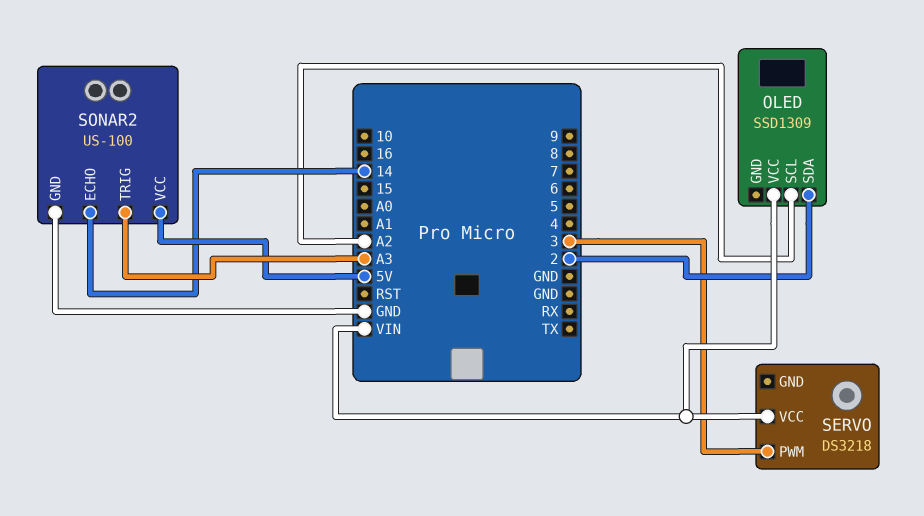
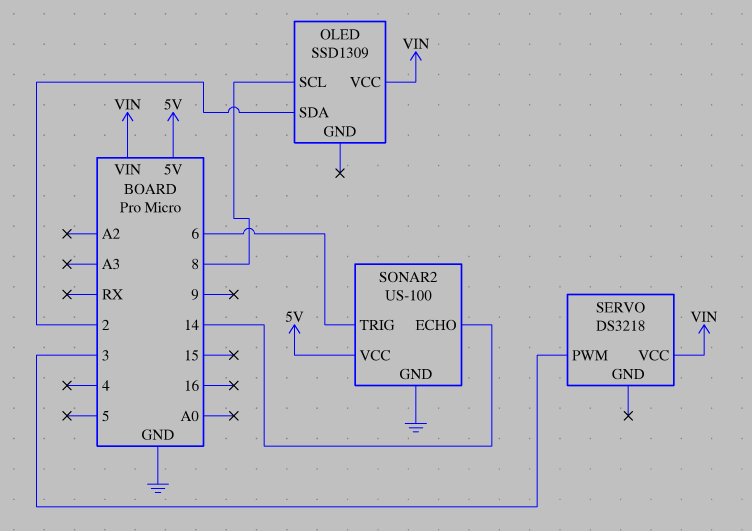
OLED pin SCL: A2 -> 8
SONAR2 pin TRIG: A3 -> 6

